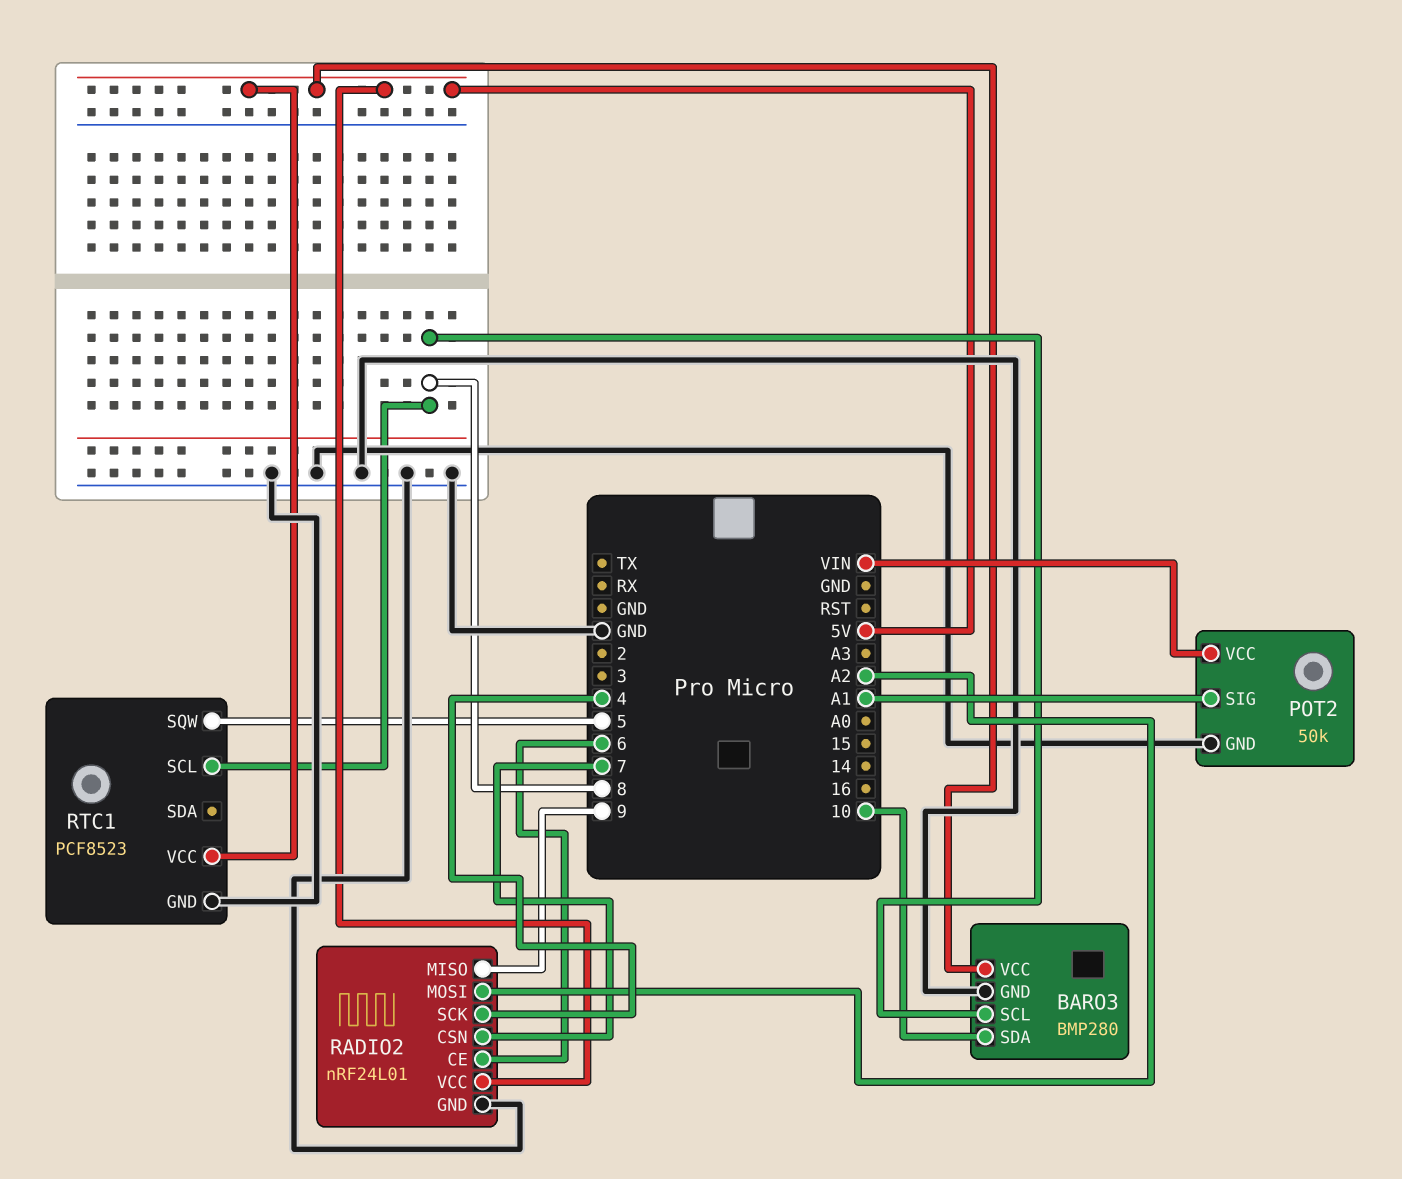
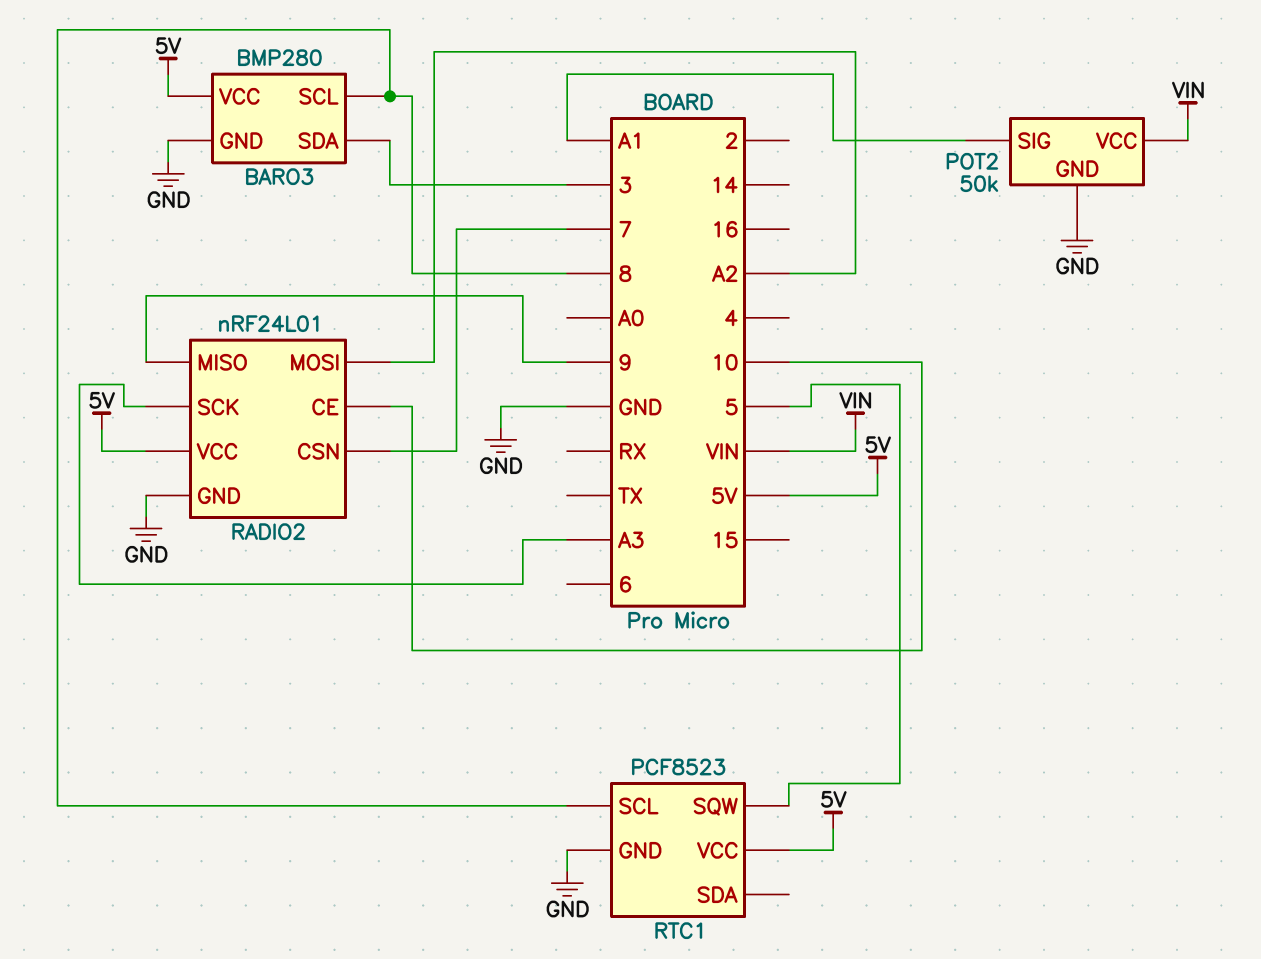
BARO3 pin SDA: 10 -> 3
RADIO2 pin CE: 6 -> 10
RADIO2 pin SCK: 4 -> A3

